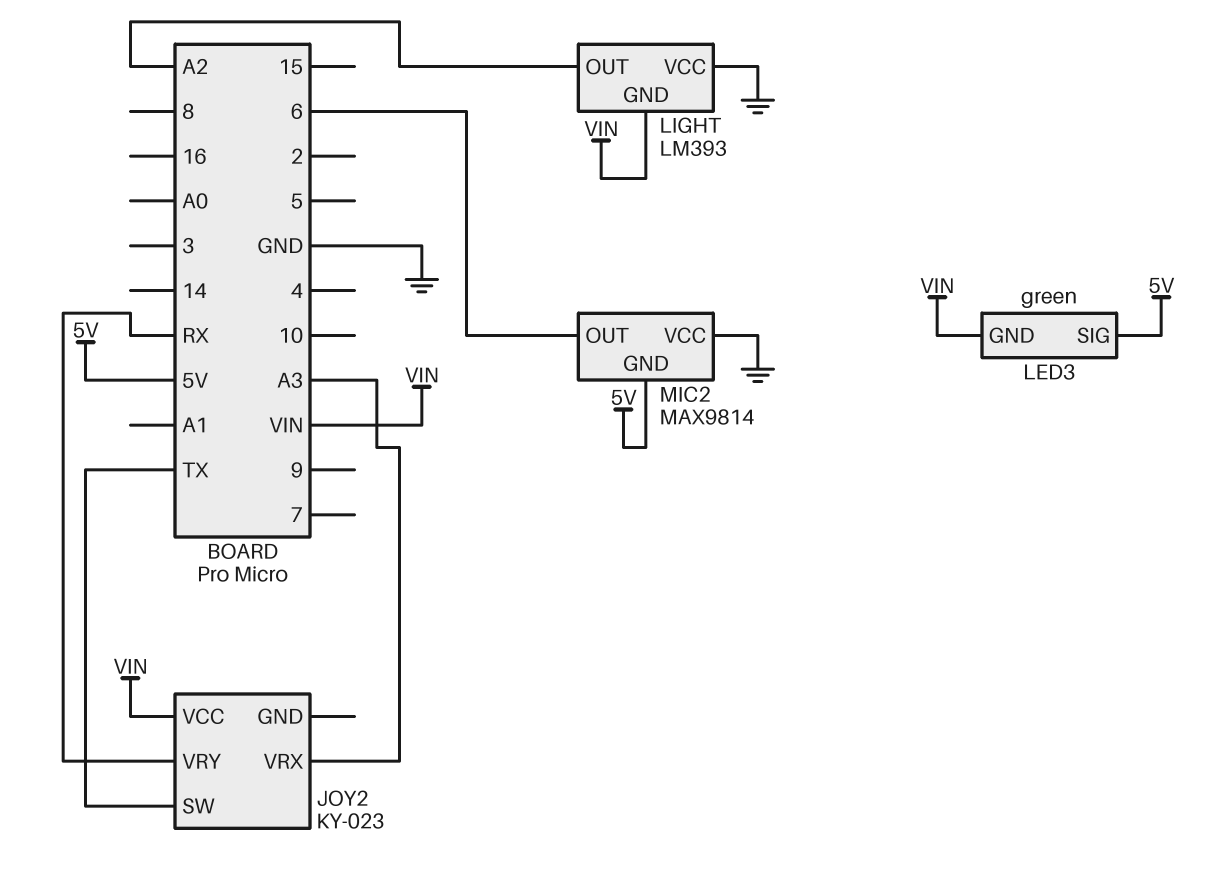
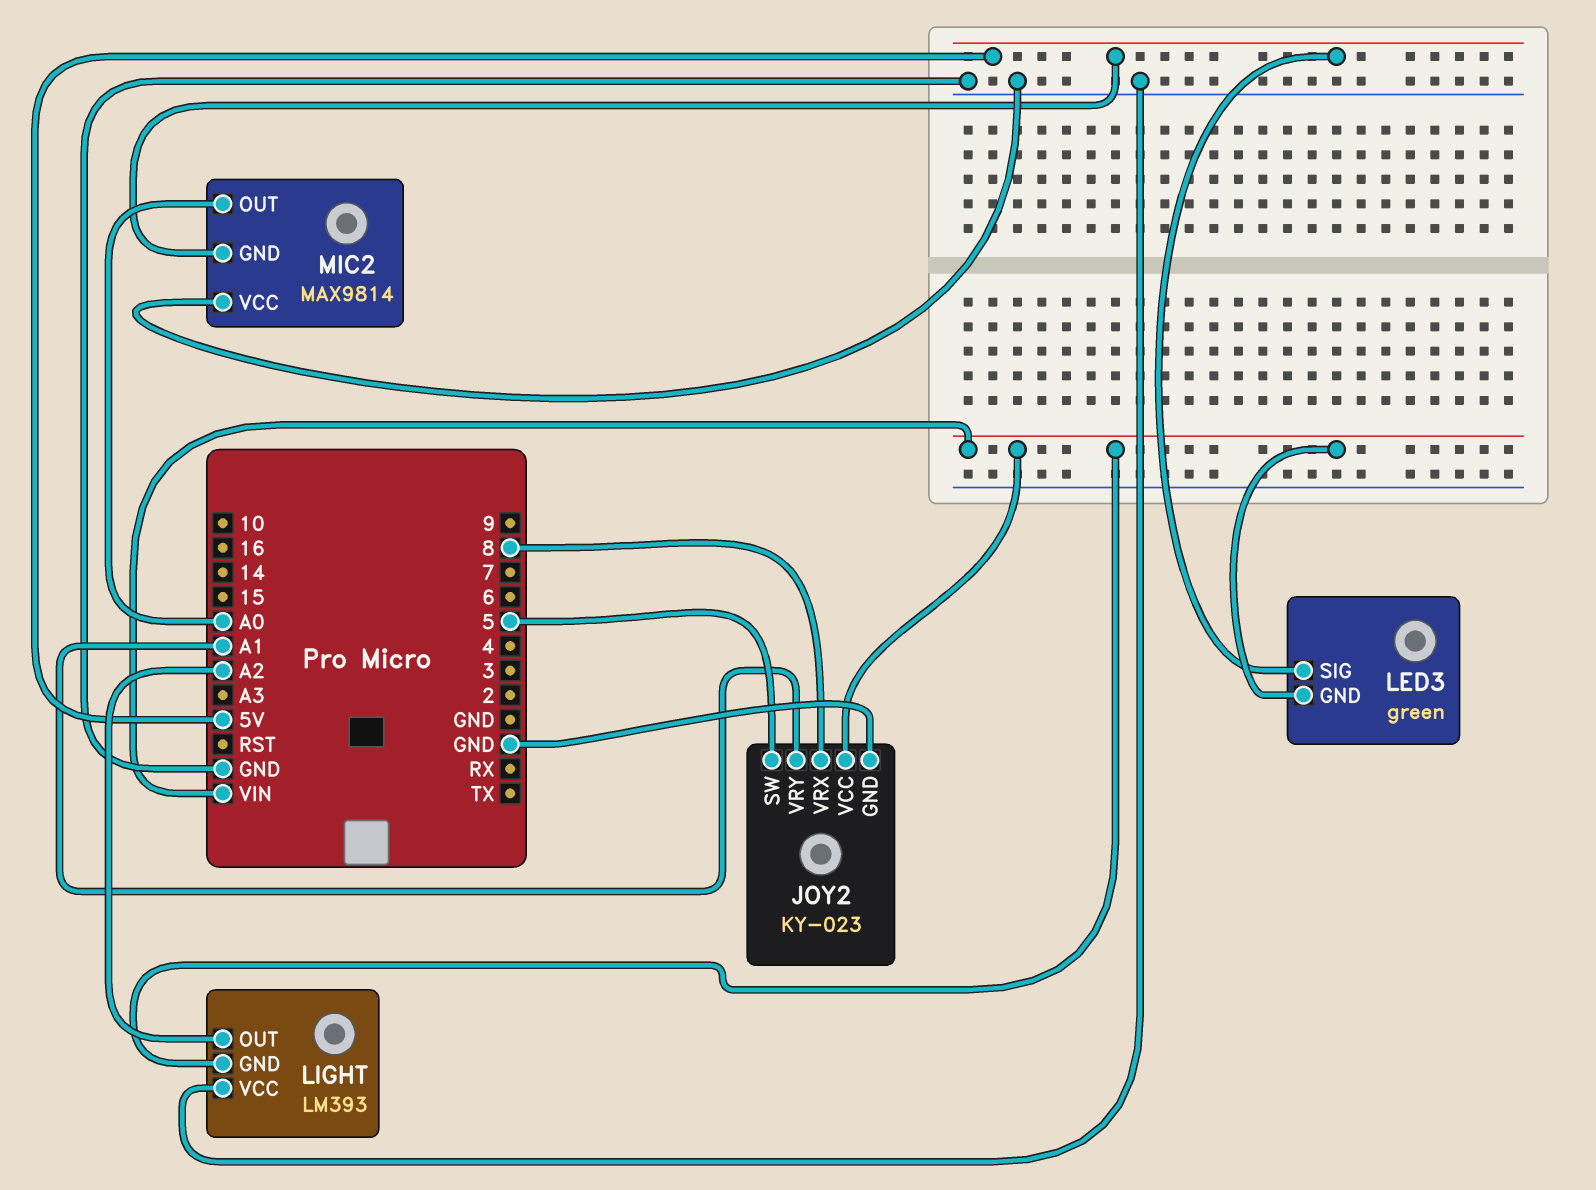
JOY2 pin GND: none -> GND
JOY2 pin SW: TX -> 5
JOY2 pin VRX: A3 -> 8
JOY2 pin VRY: RX -> A1
MIC2 pin OUT: 6 -> A0

